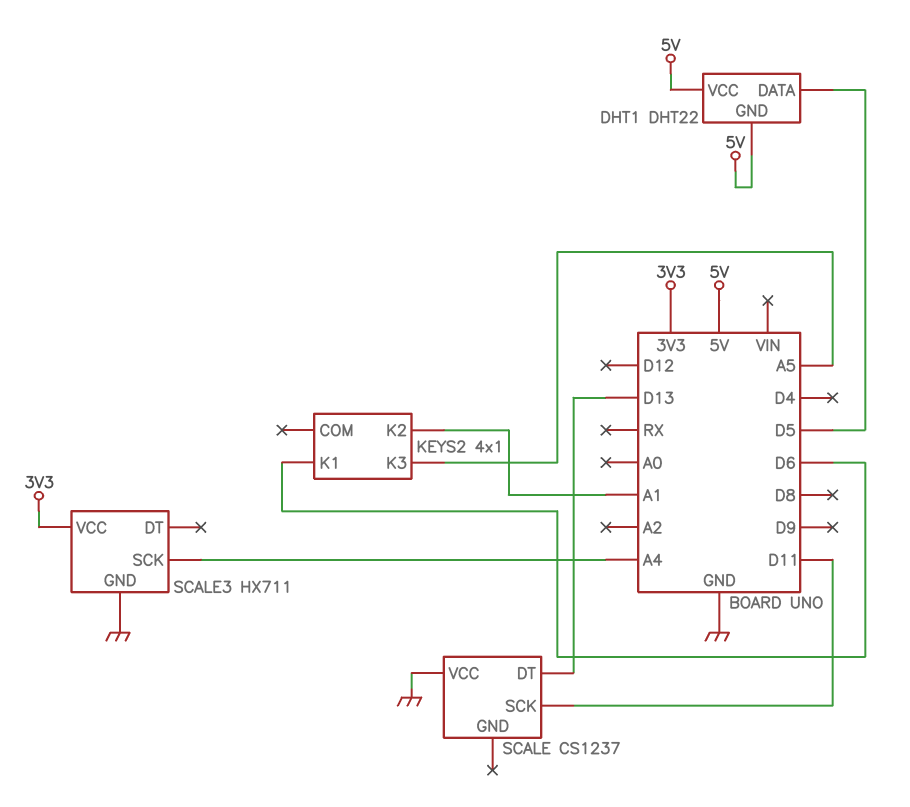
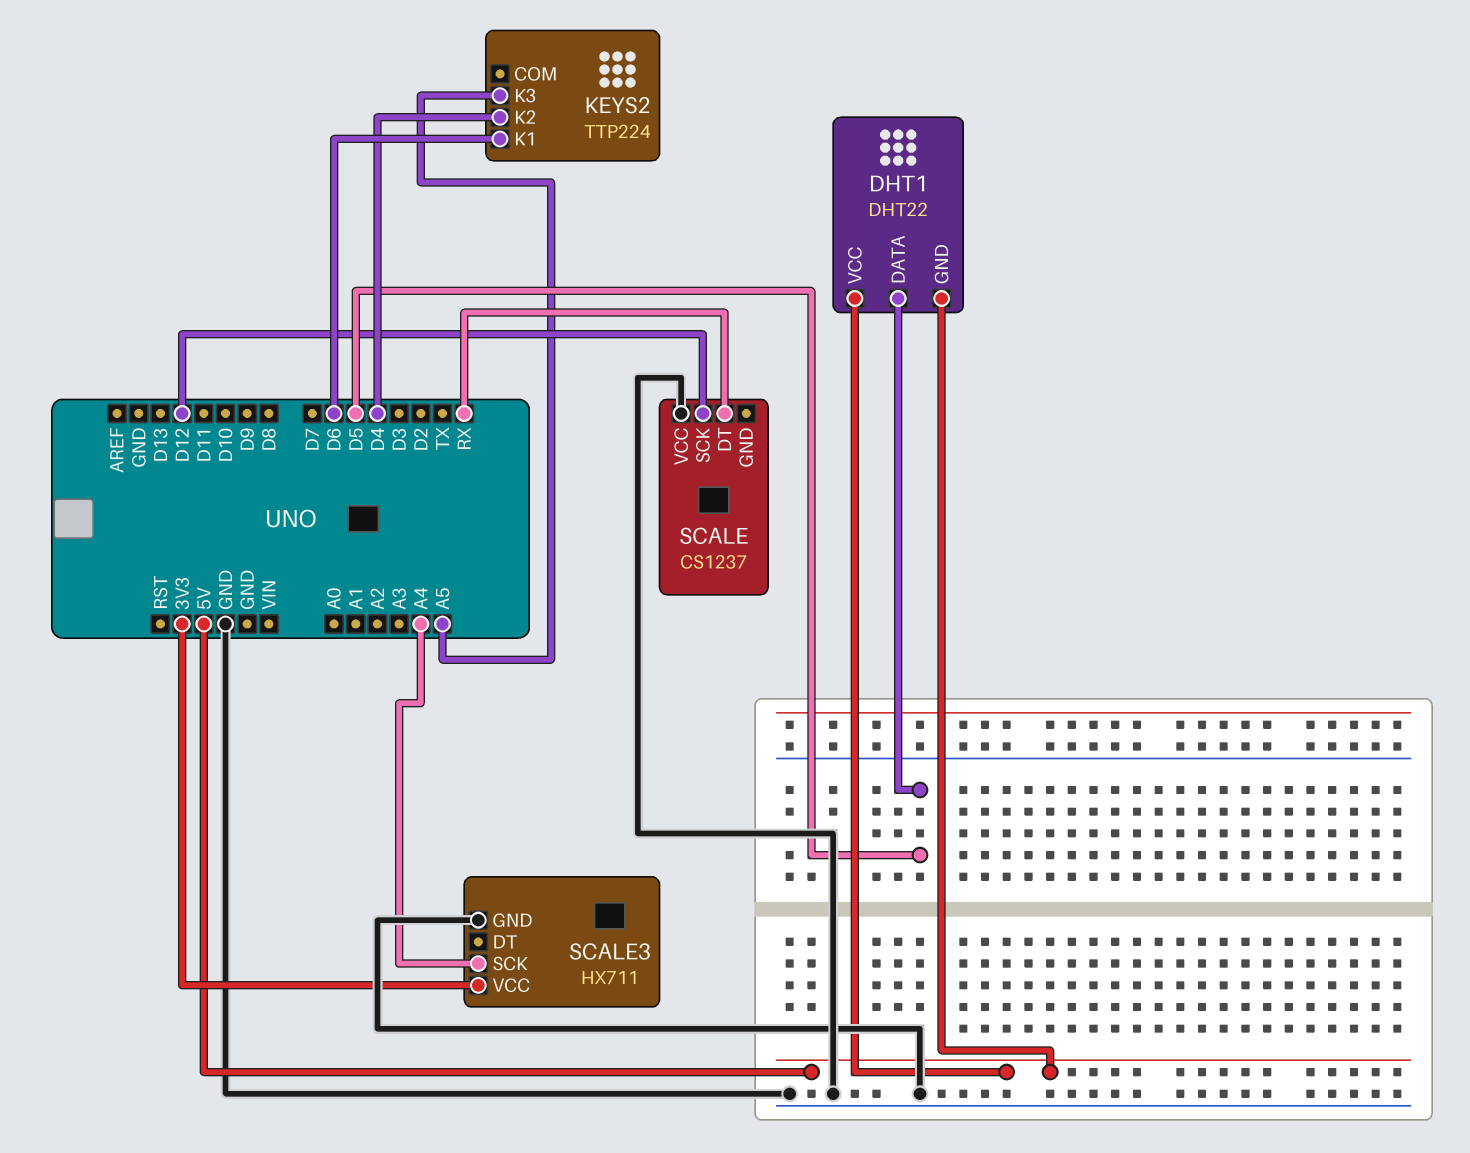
KEYS2: 4x1 -> TTP224
KEYS2 pin K2: A1 -> D4
SCALE pin DT: D13 -> RX
SCALE pin SCK: D11 -> D12

